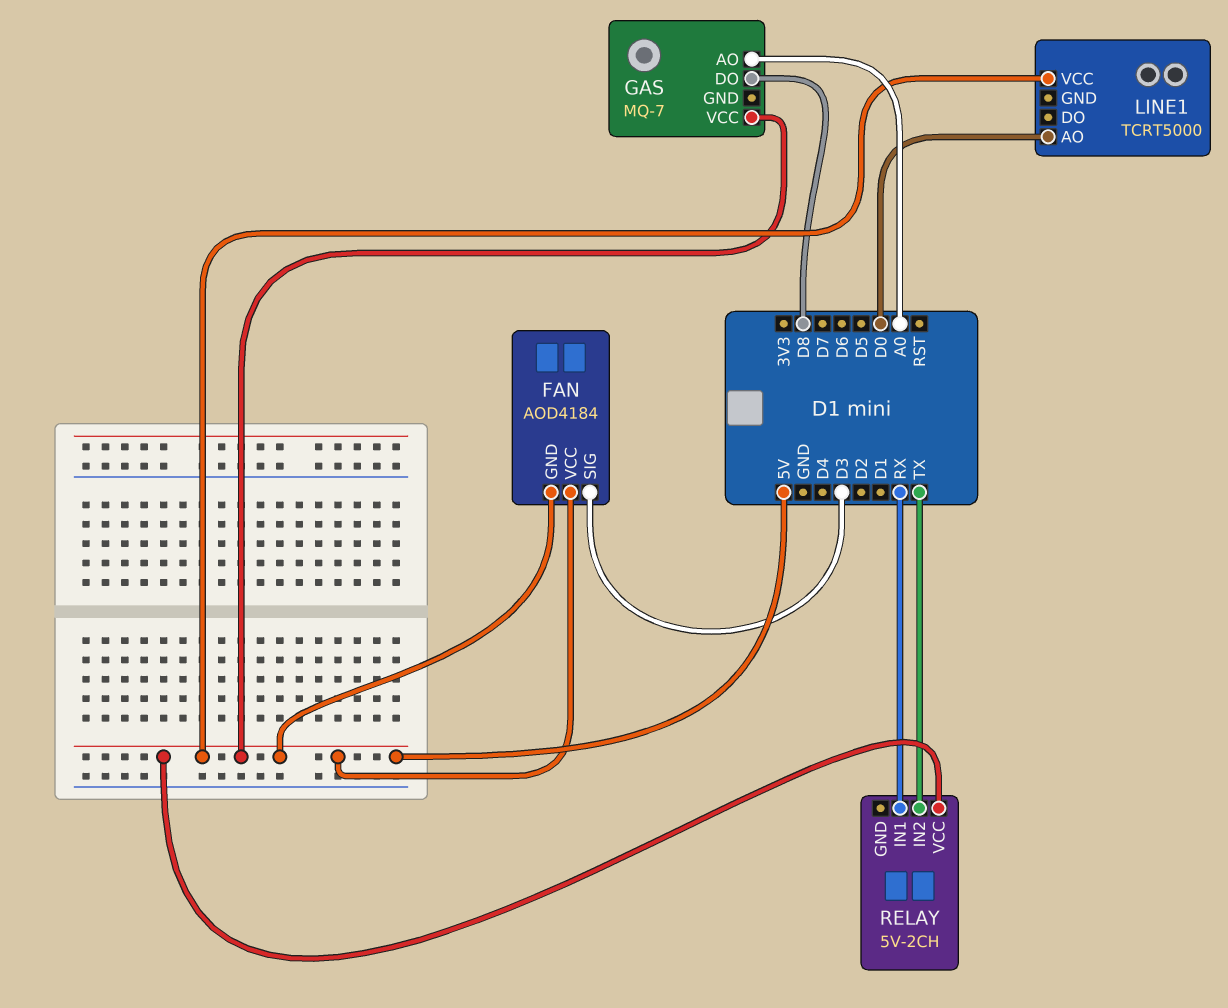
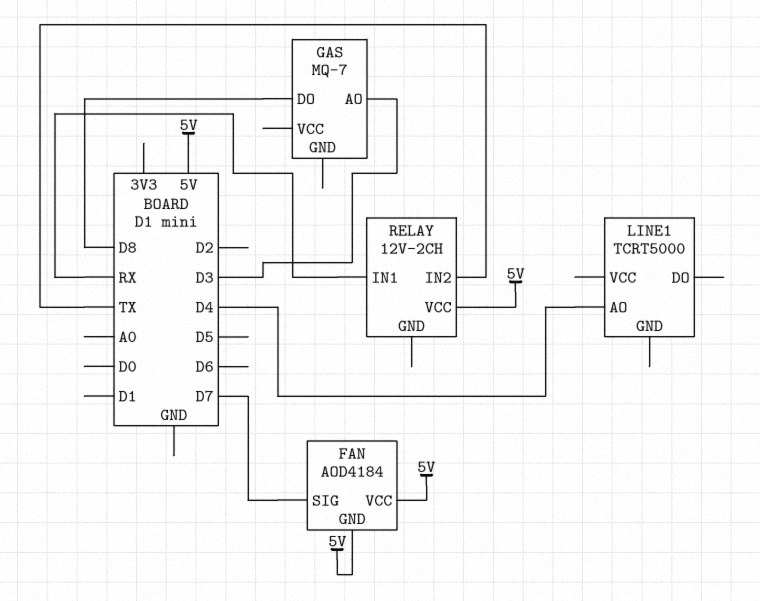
FAN pin SIG: D3 -> D7
GAS pin AO: A0 -> D3
GAS pin VCC: 5V -> none
LINE1 pin AO: D0 -> D4
LINE1 pin VCC: 5V -> none
RELAY: 5V-2CH -> 12V-2CH

